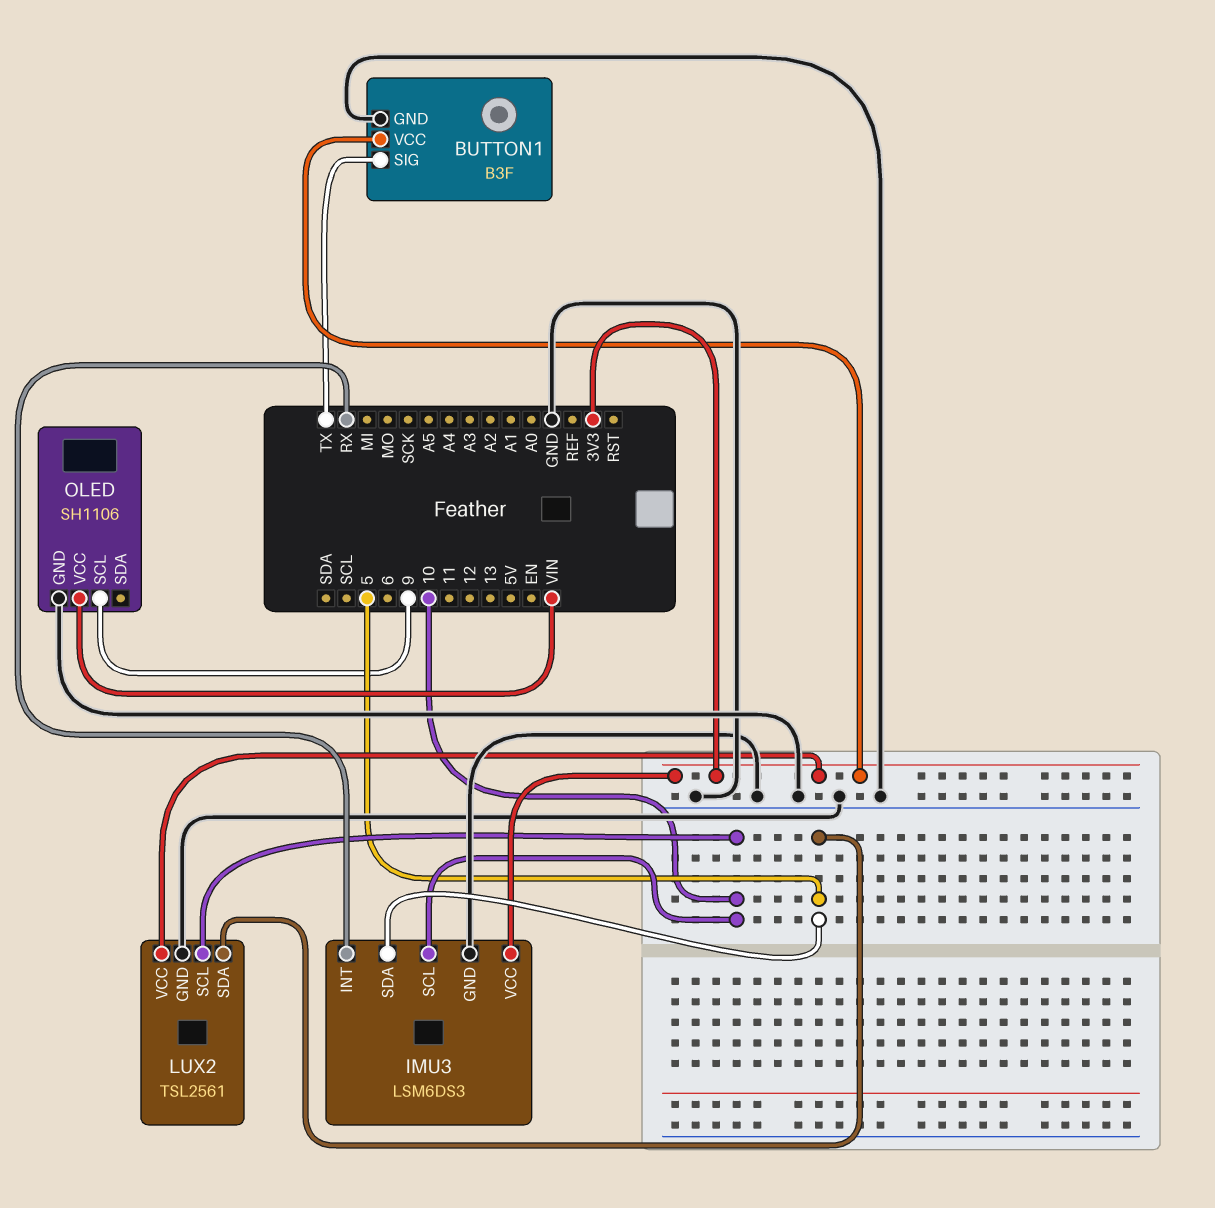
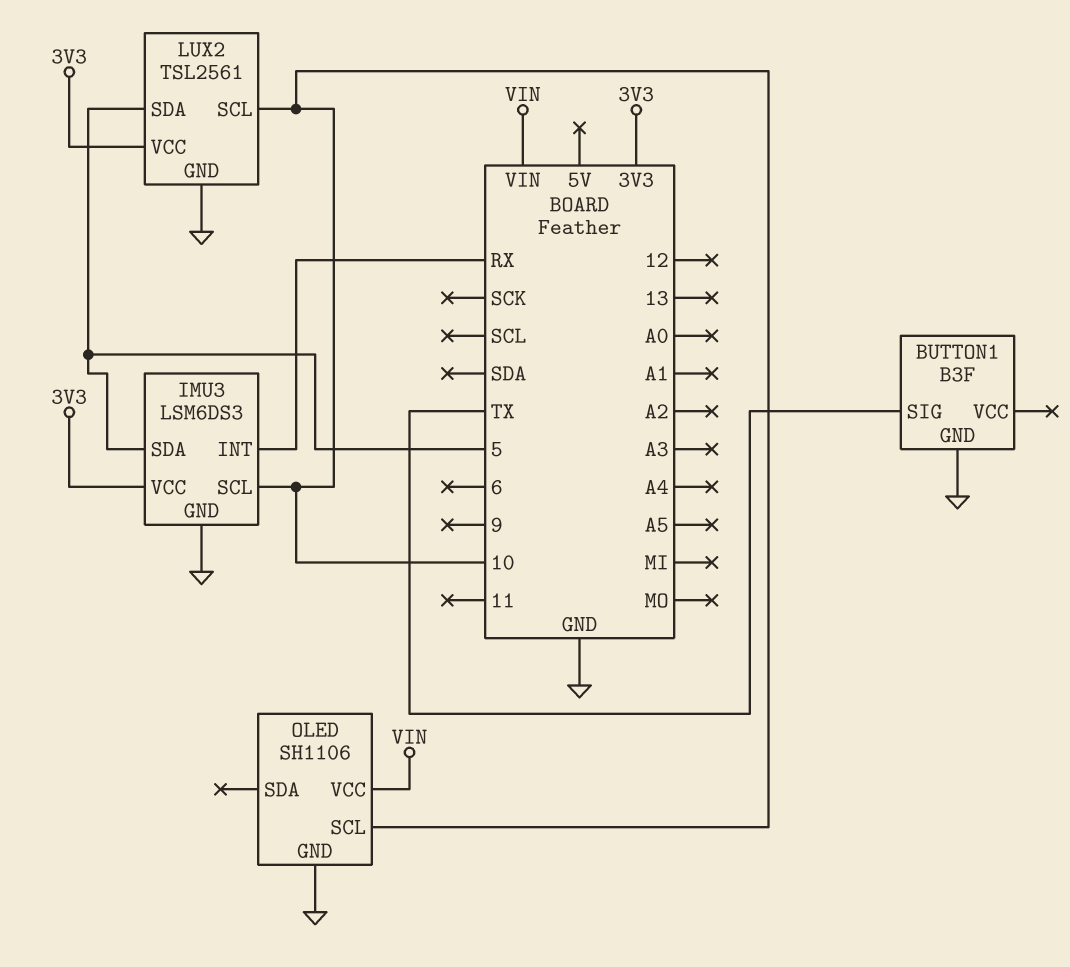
BUTTON1 pin VCC: 3V3 -> none
OLED pin SCL: 9 -> 10

